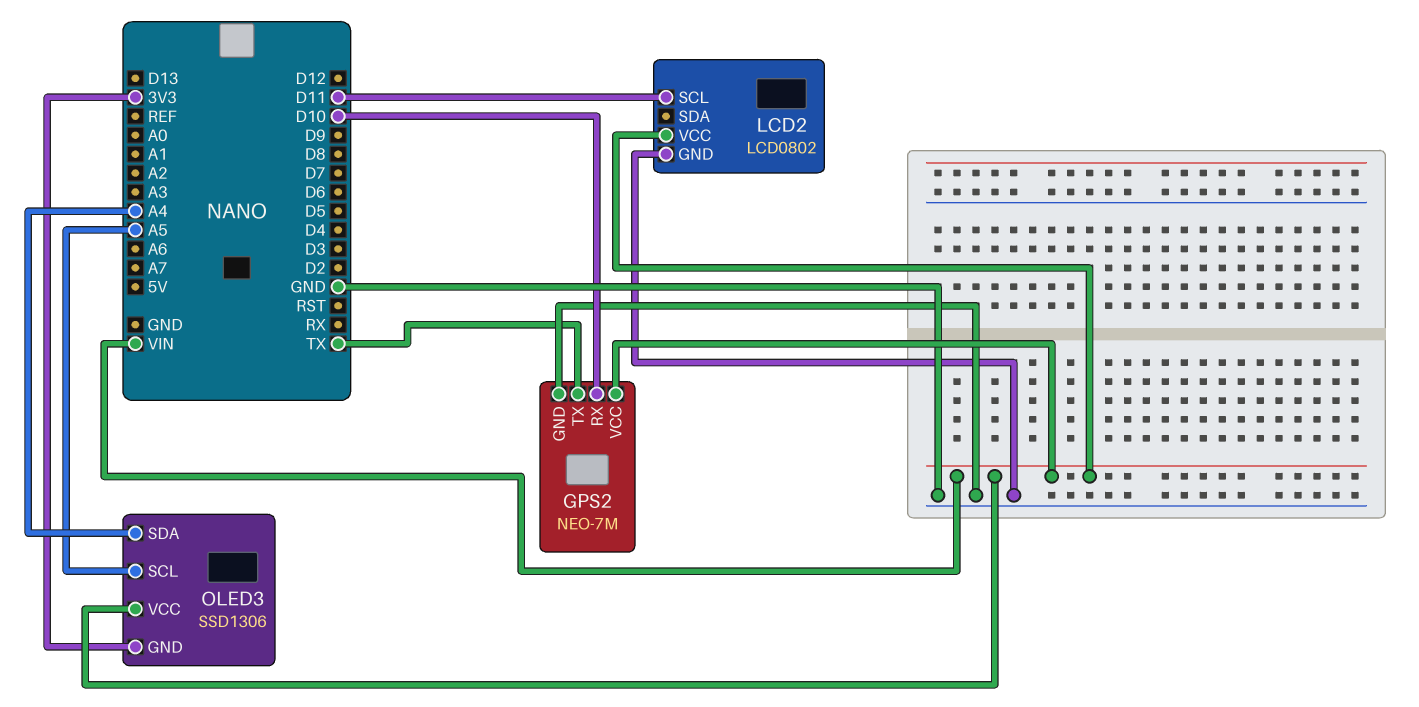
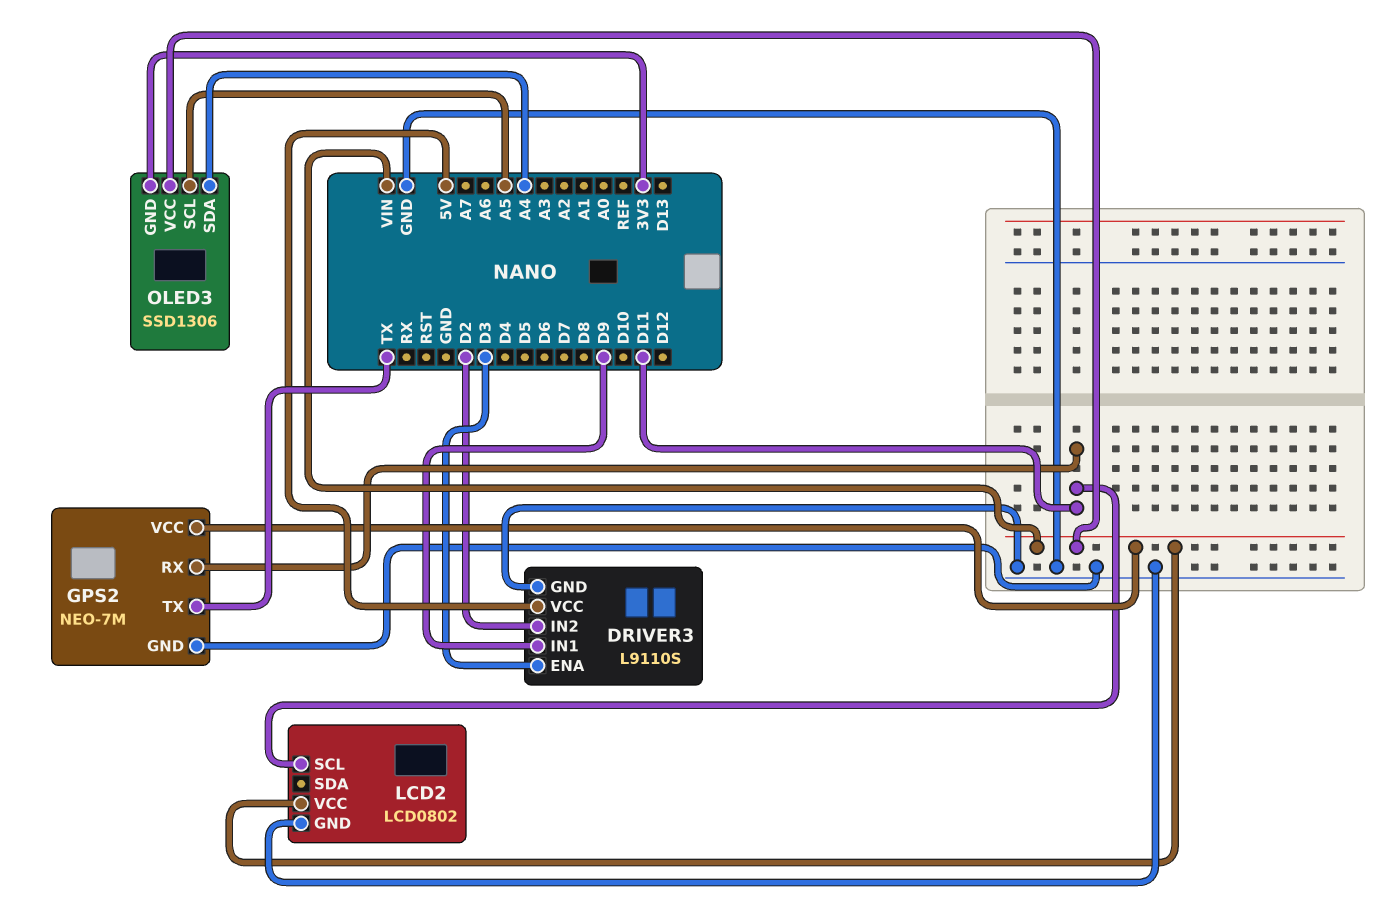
DRIVER3: none -> L9110S
DRIVER3 pin ENA: none -> D3
DRIVER3 pin GND: none -> GND
DRIVER3 pin IN1: none -> D9
DRIVER3 pin IN2: none -> D2
DRIVER3 pin VCC: none -> 5V
GPS2 pin RX: D10 -> D11

